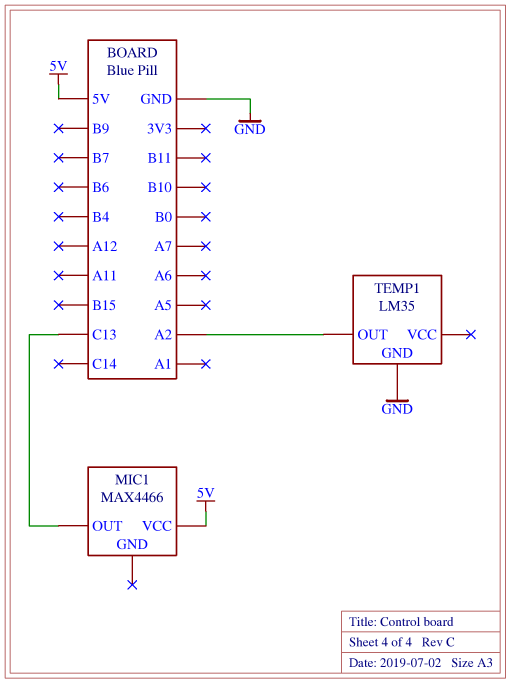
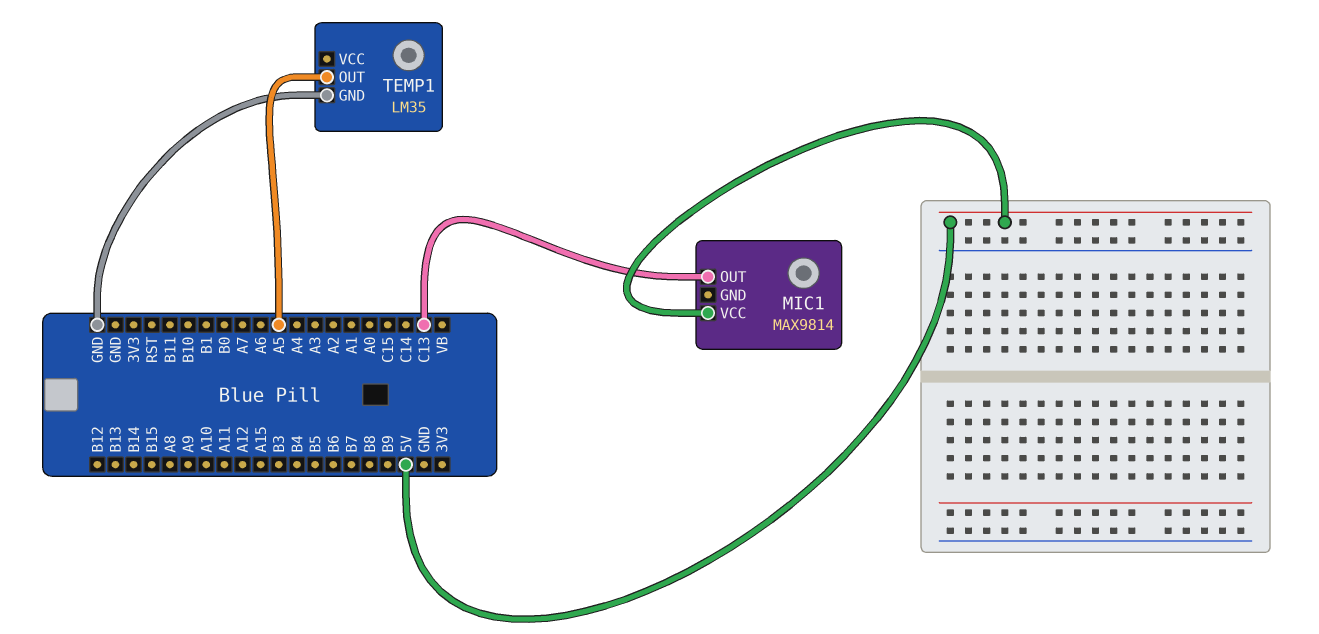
MIC1: MAX4466 -> MAX9814
TEMP1 pin OUT: A2 -> A5

